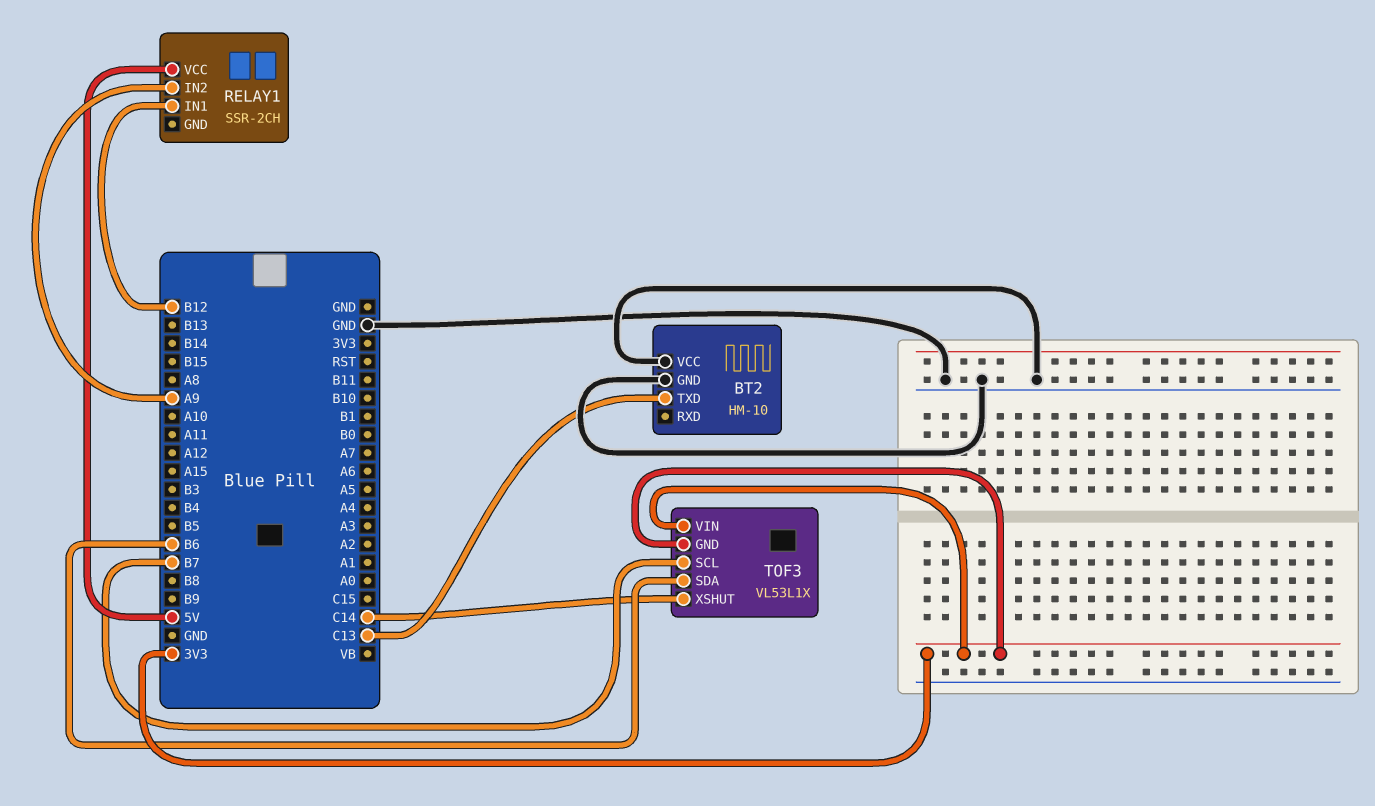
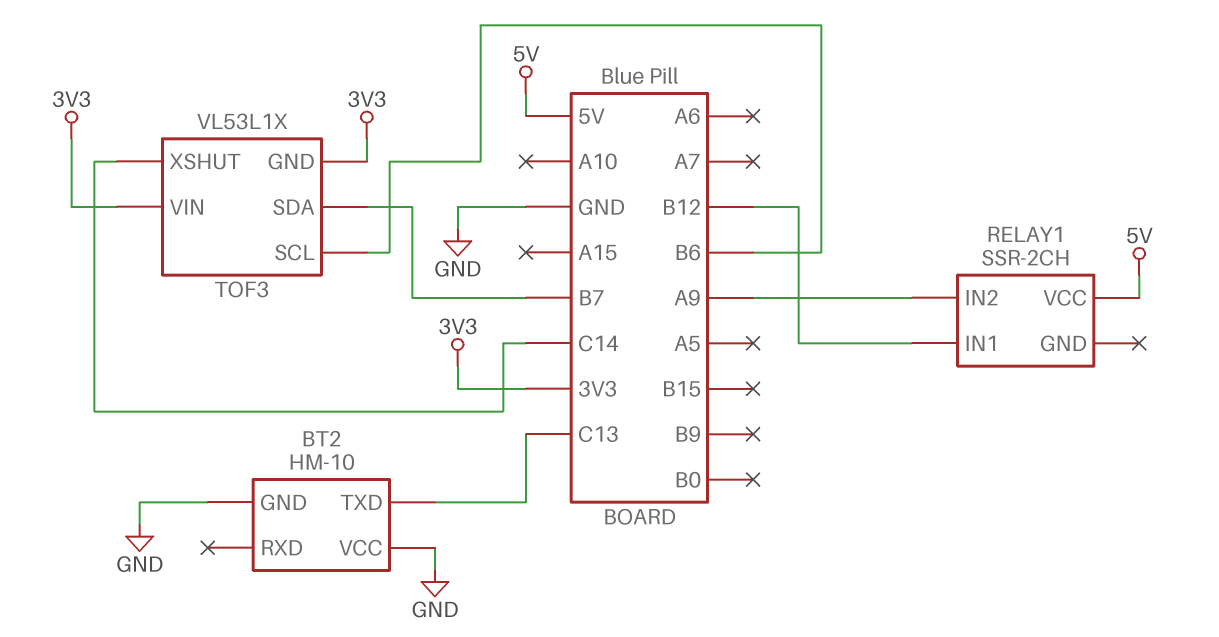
TOF3 pin SCL: B7 -> B6
TOF3 pin SDA: B6 -> B7

